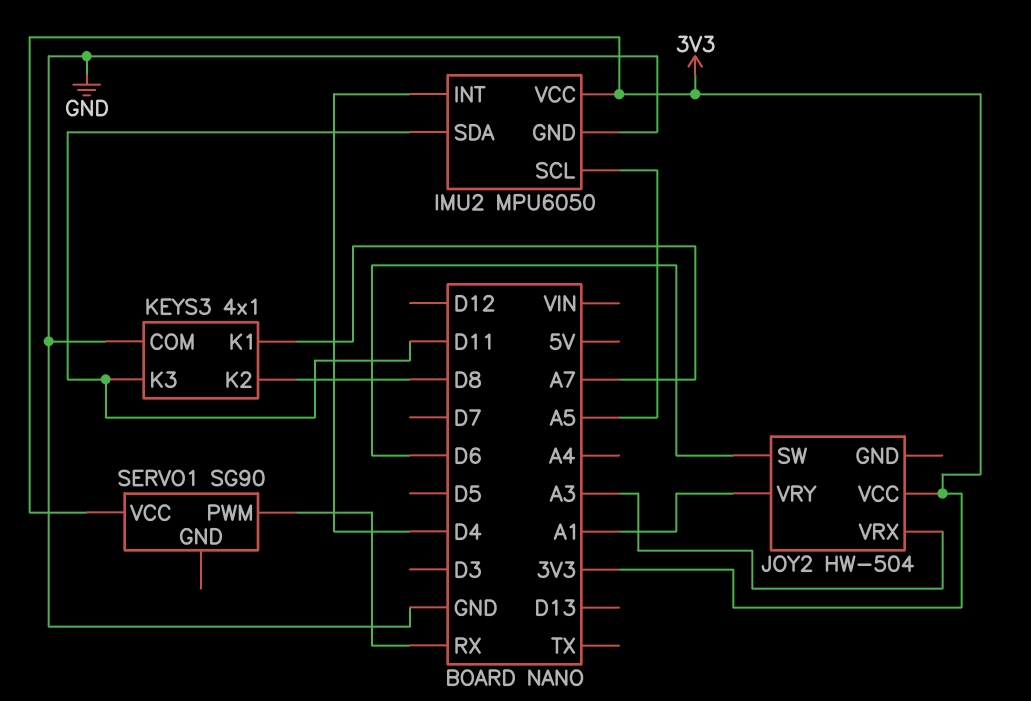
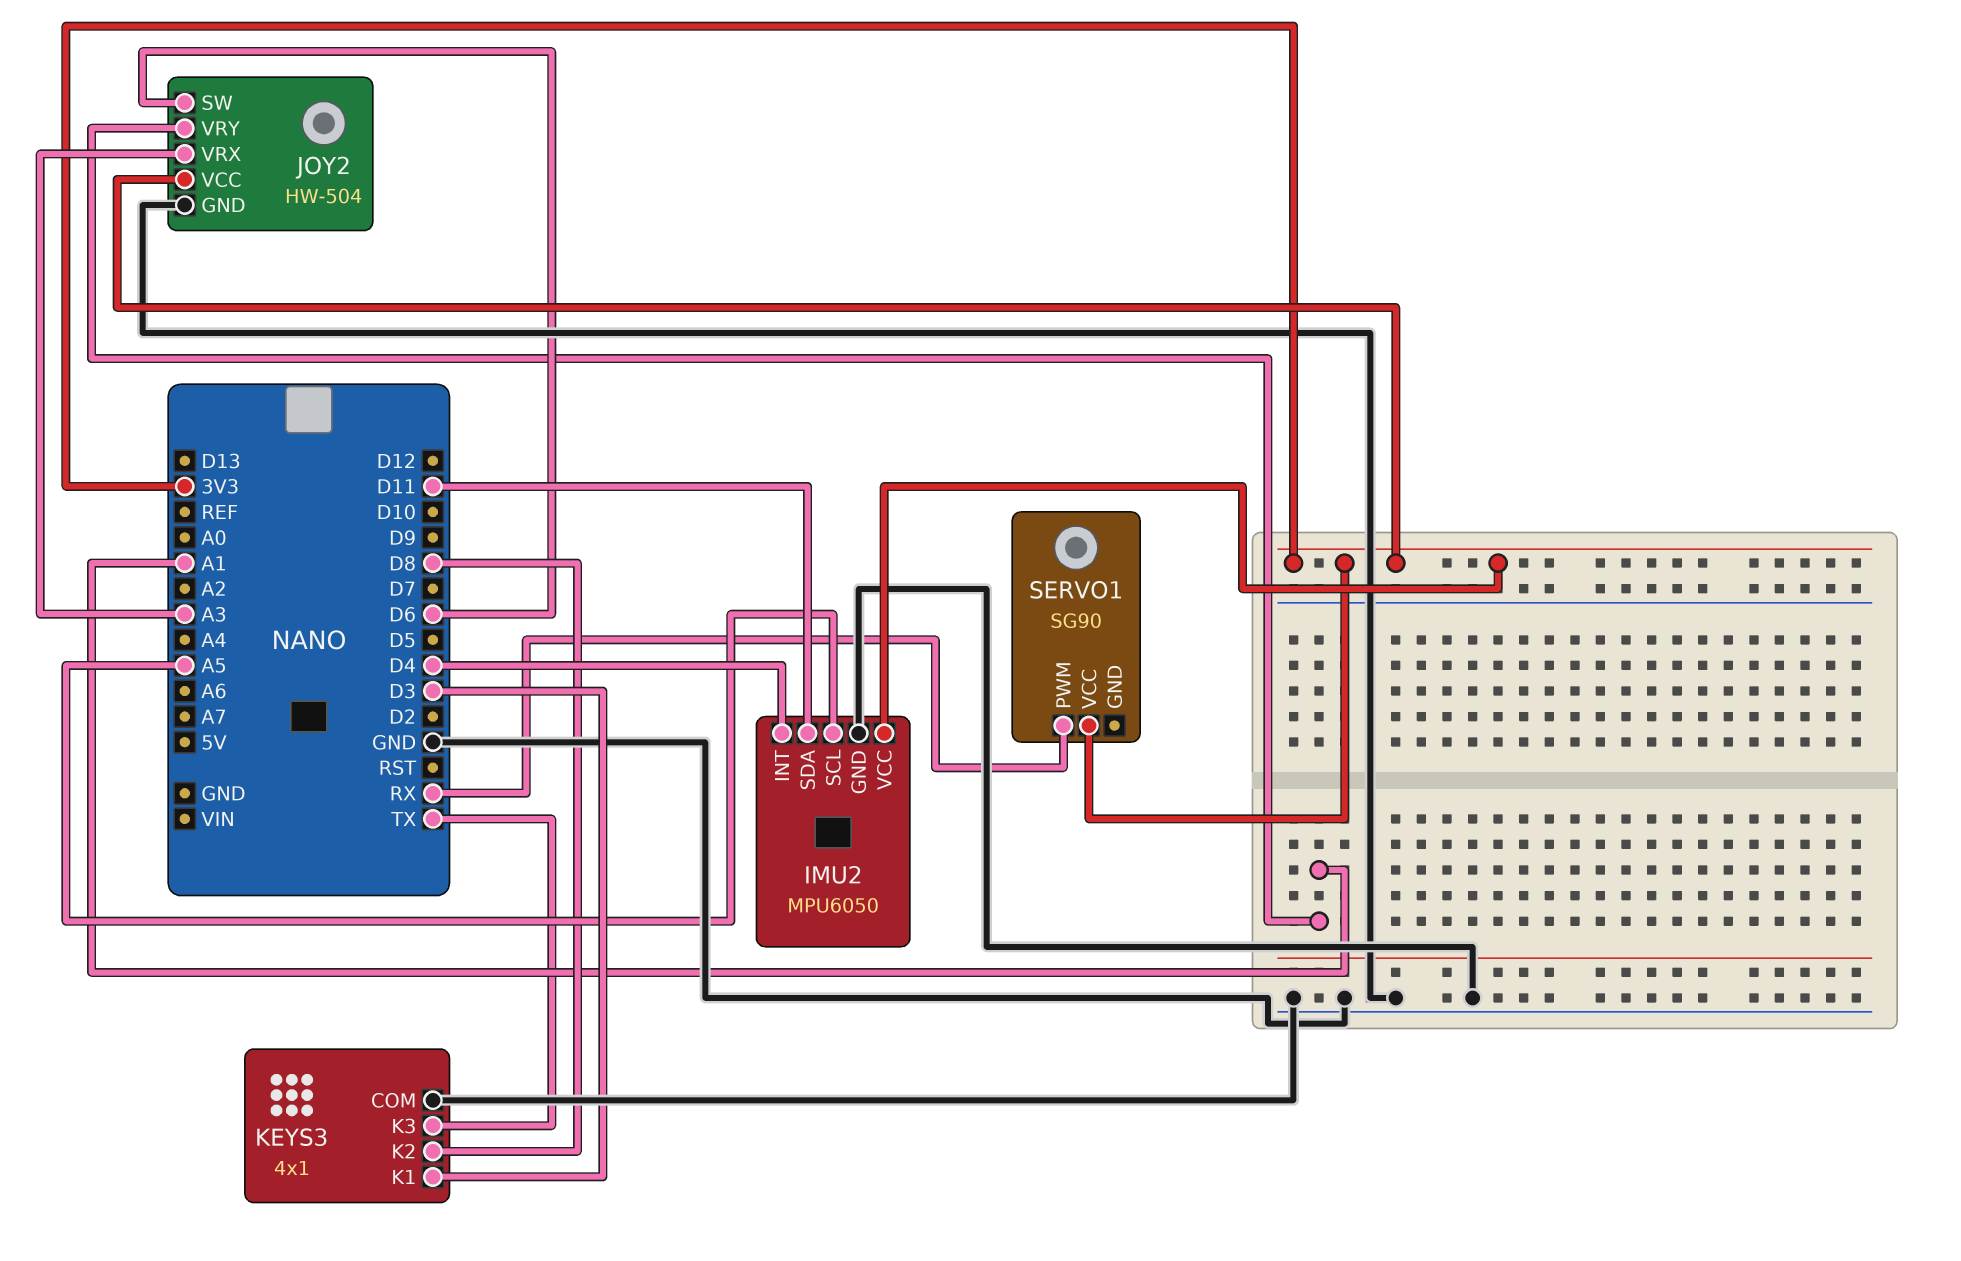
JOY2 pin GND: none -> GND
KEYS3 pin K1: A7 -> D3
KEYS3 pin K3: D11 -> TX

